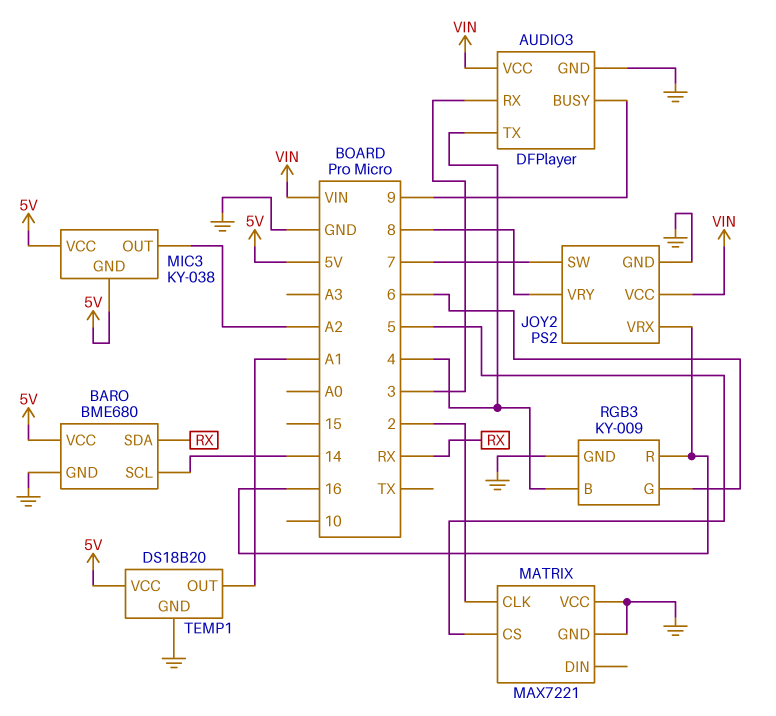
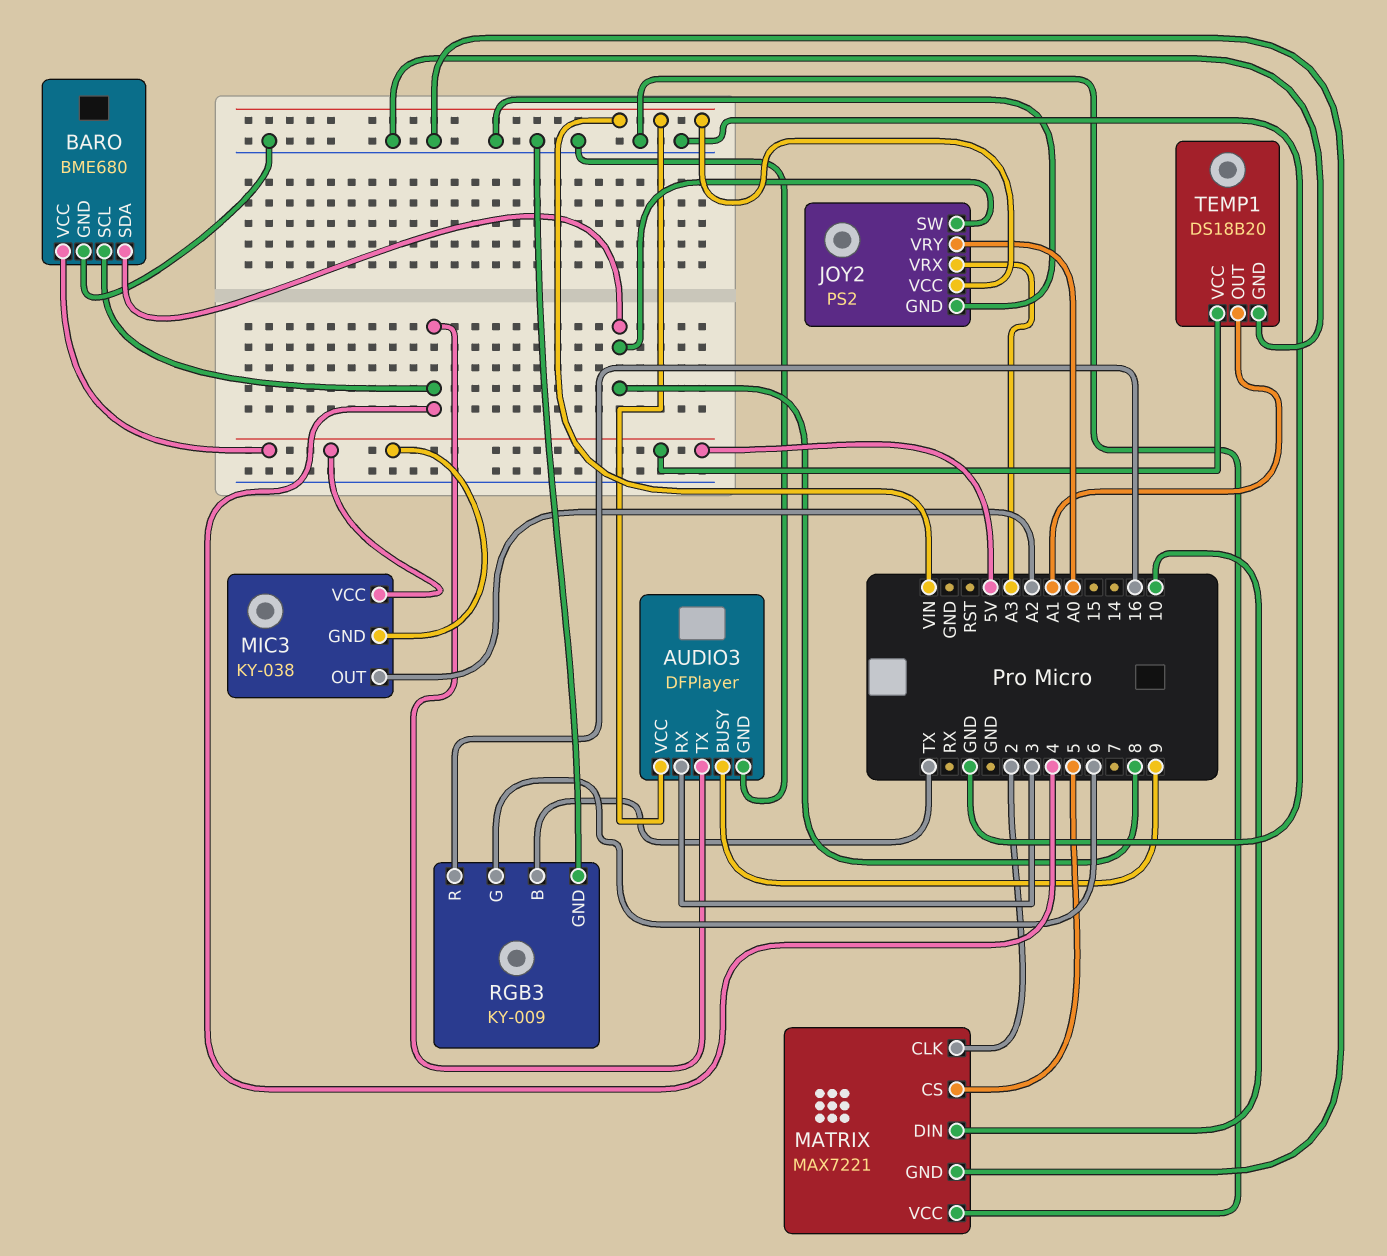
BARO pin SCL: 14 -> 4
BARO pin SDA: RX -> 8
JOY2 pin SW: 7 -> 8
JOY2 pin VRX: 16 -> A3
JOY2 pin VRY: 8 -> A0
MATRIX pin DIN: none -> 10
RGB3 pin B: 4 -> TX

